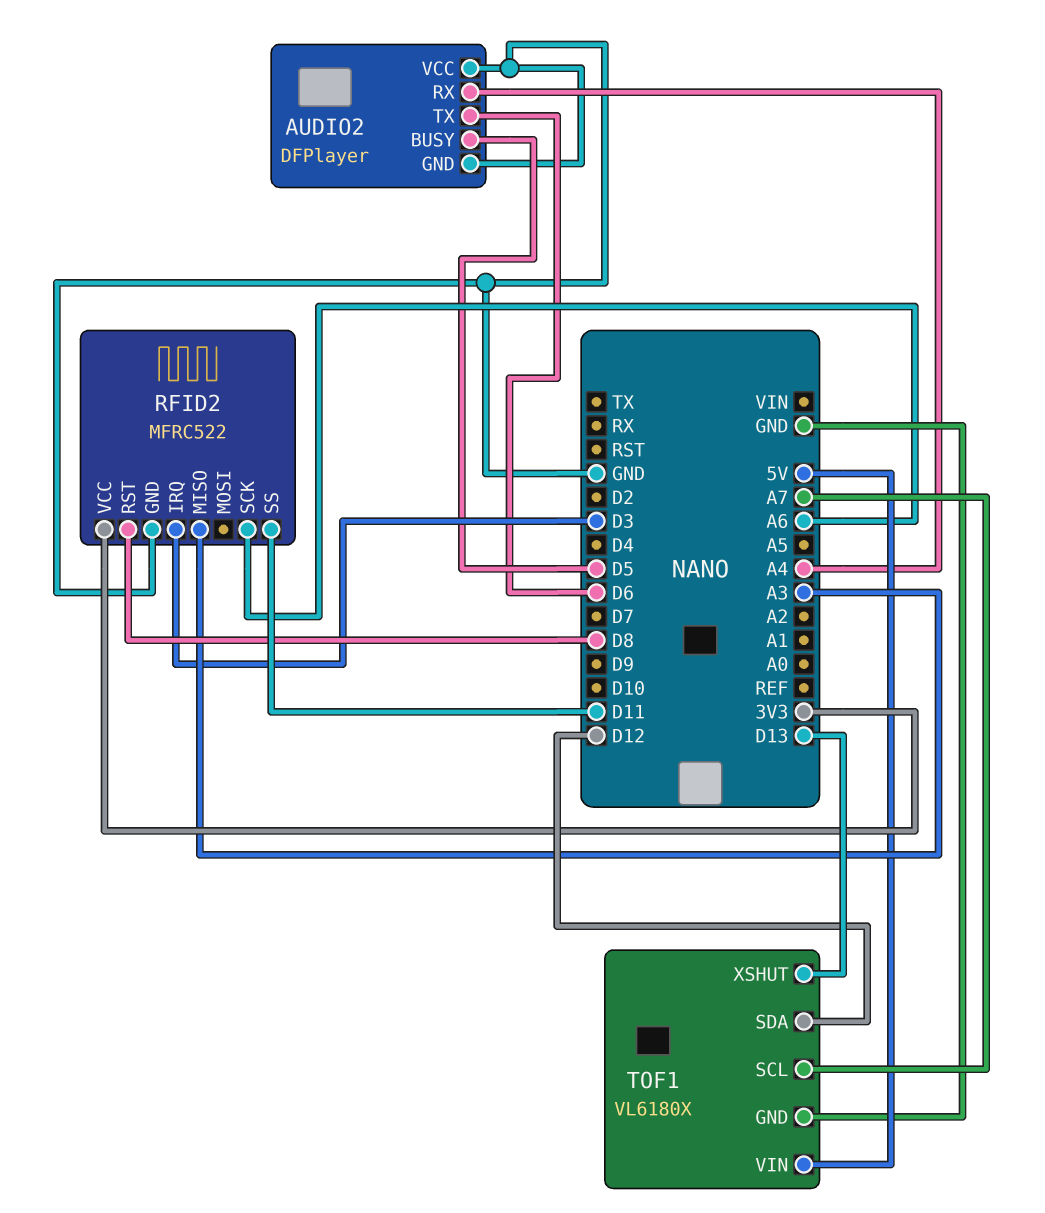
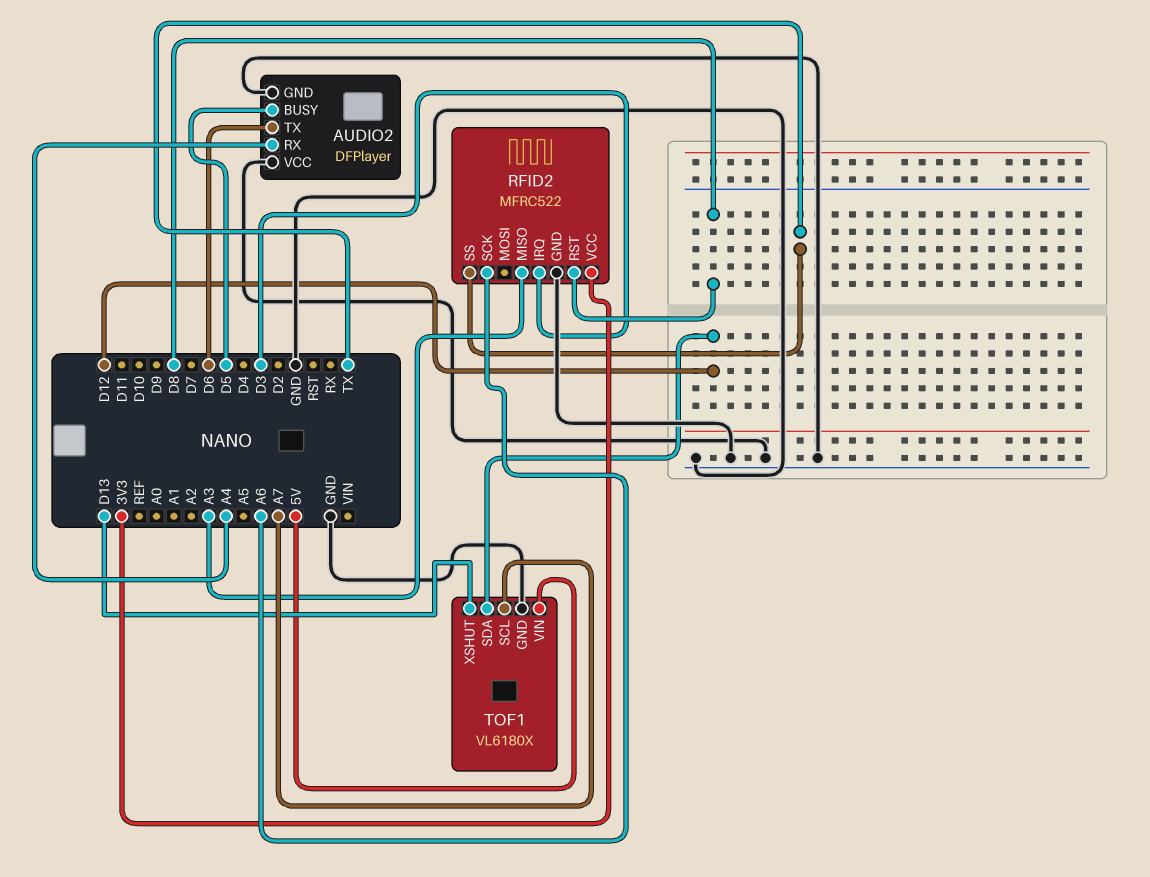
RFID2 pin SS: D11 -> TX

